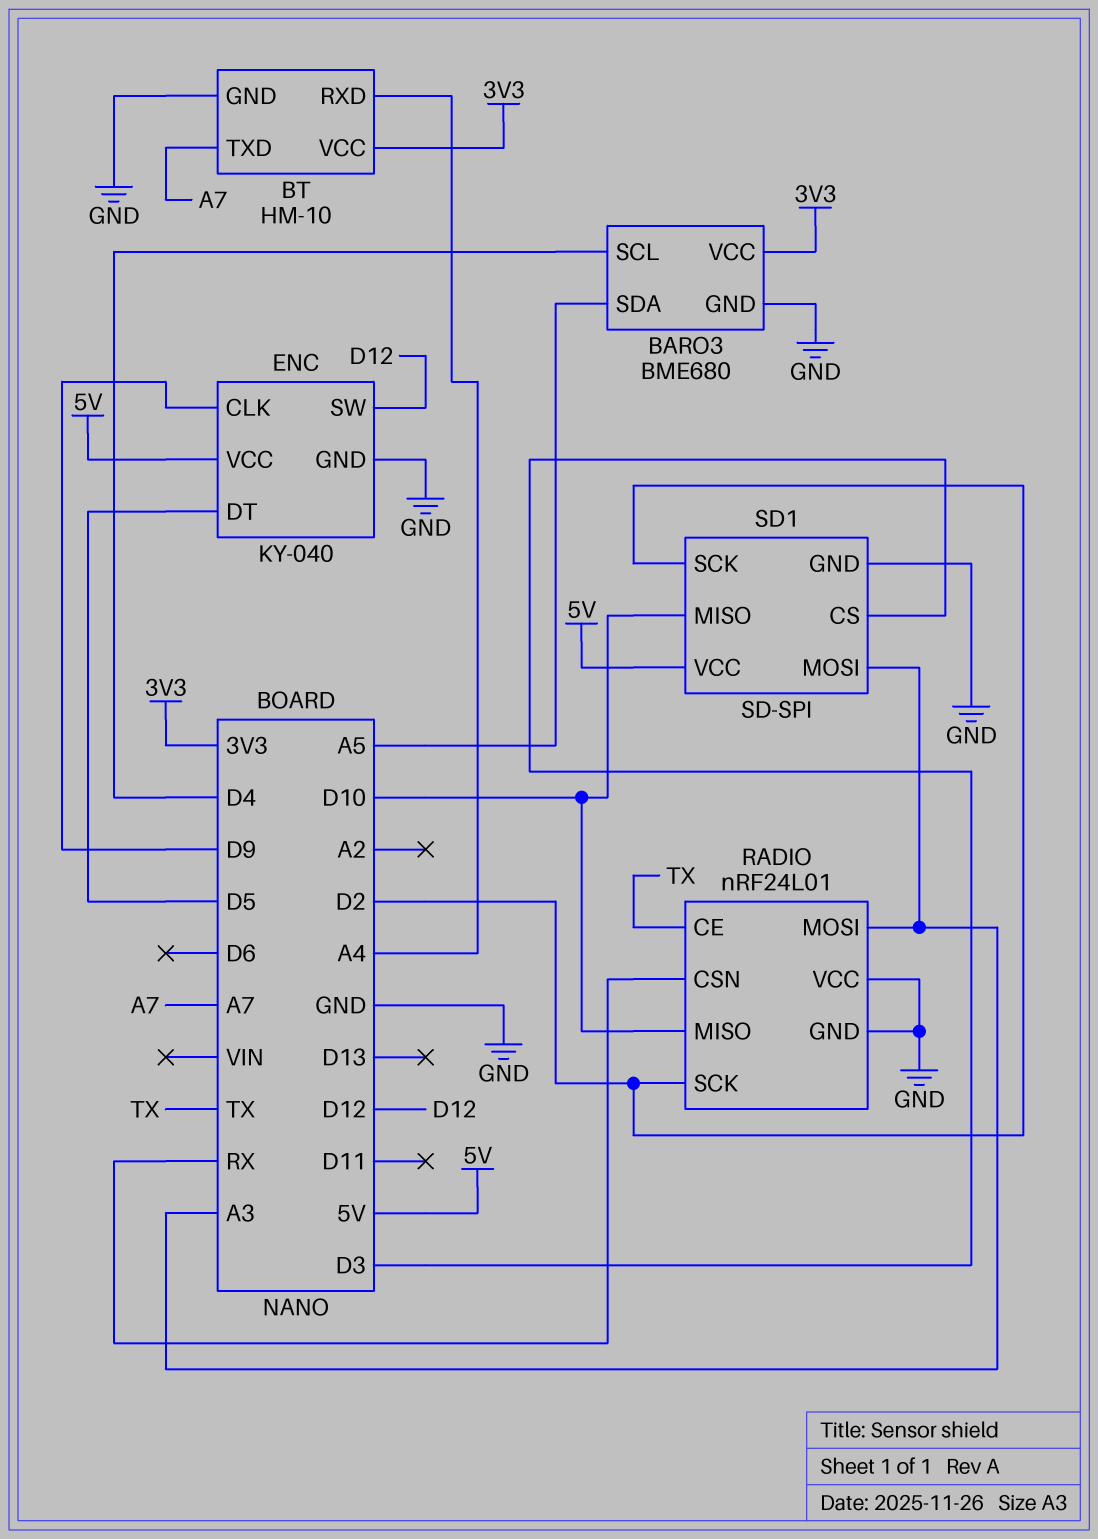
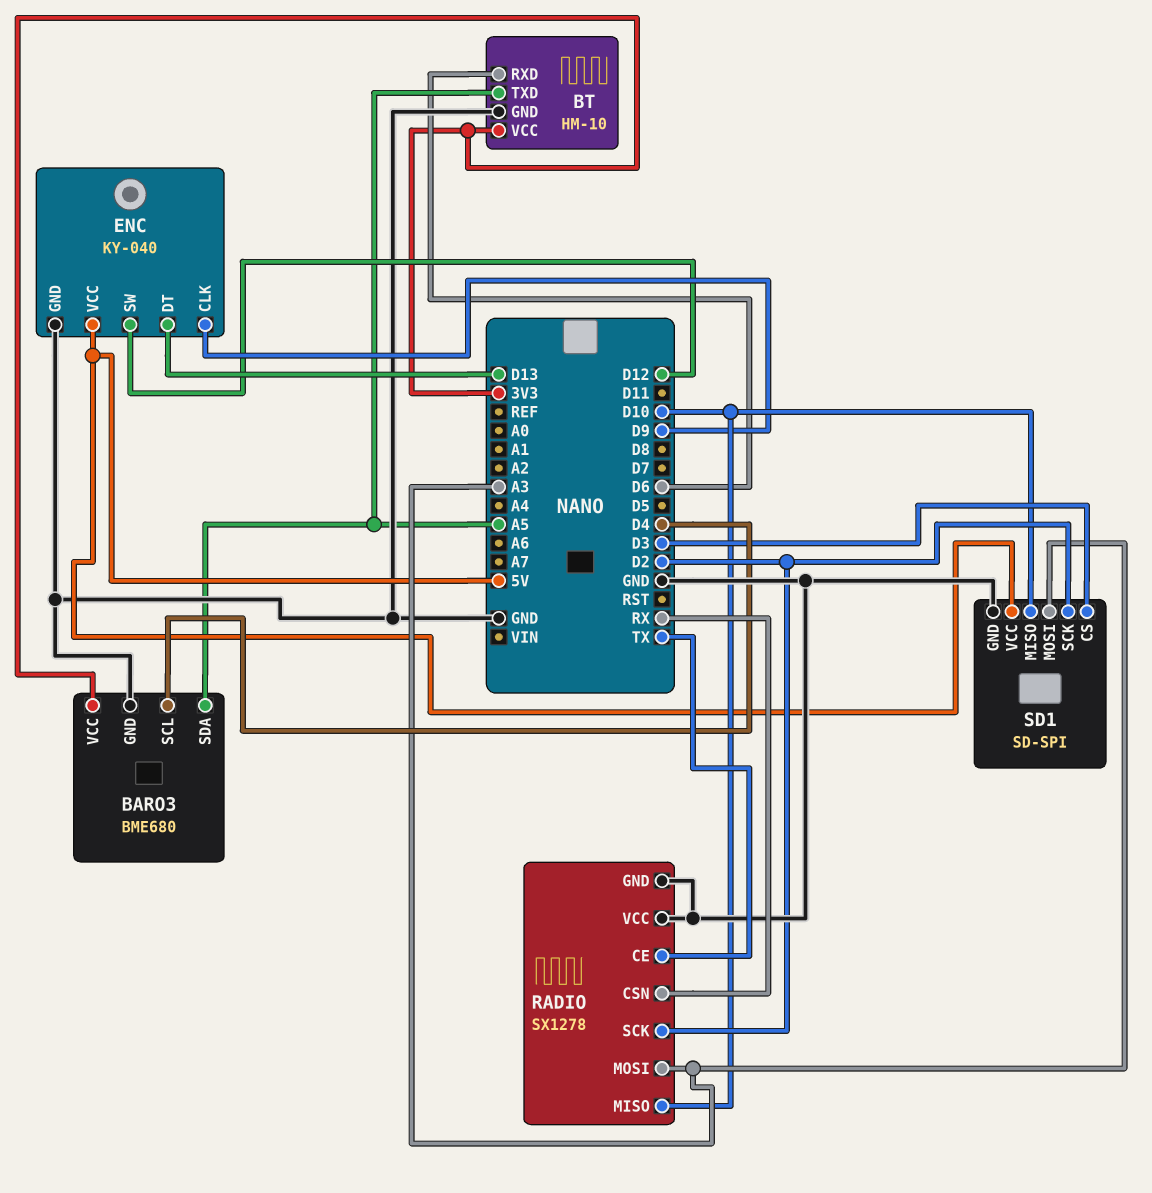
BT pin RXD: A4 -> D6
BT pin TXD: A7 -> A5
ENC pin DT: D5 -> D13
RADIO: nRF24L01 -> SX1278

